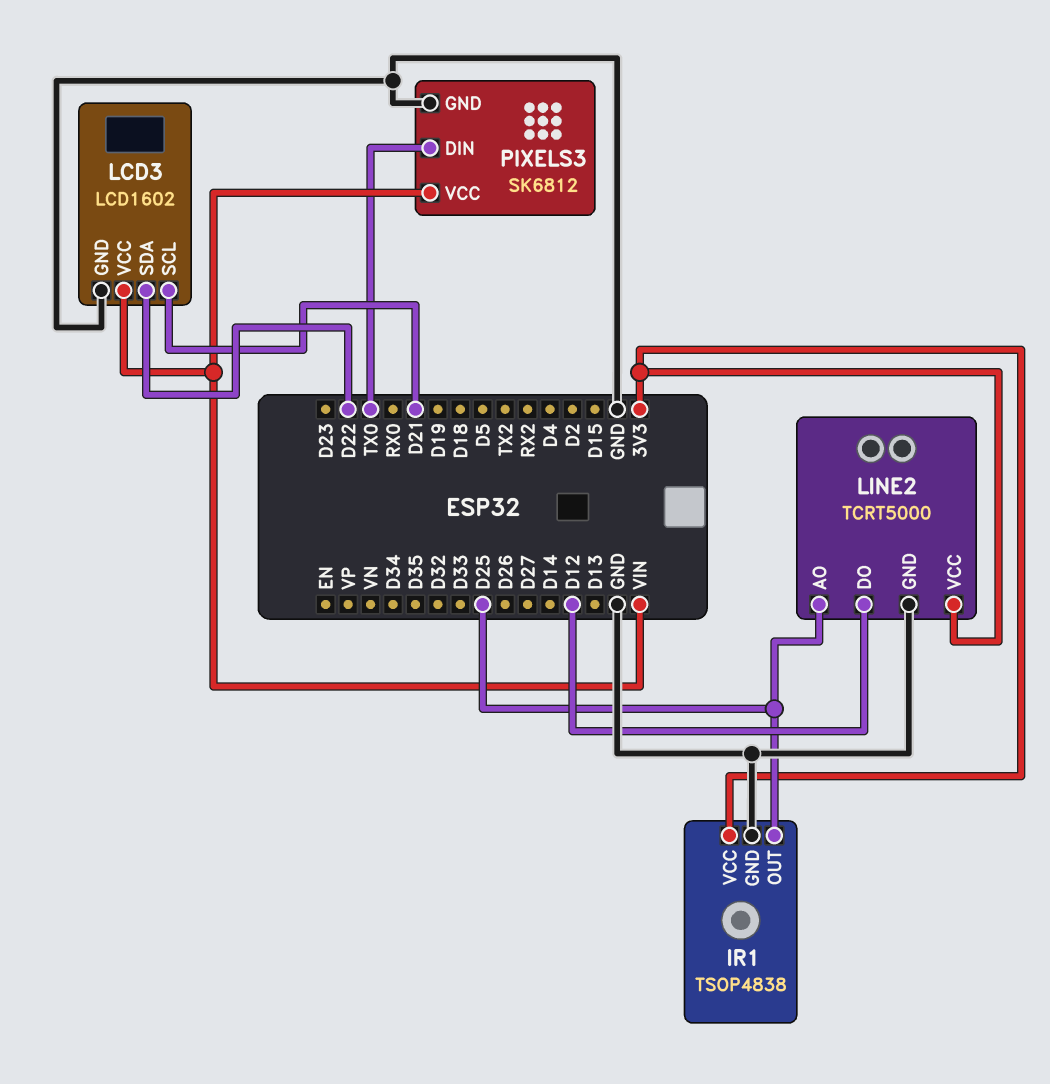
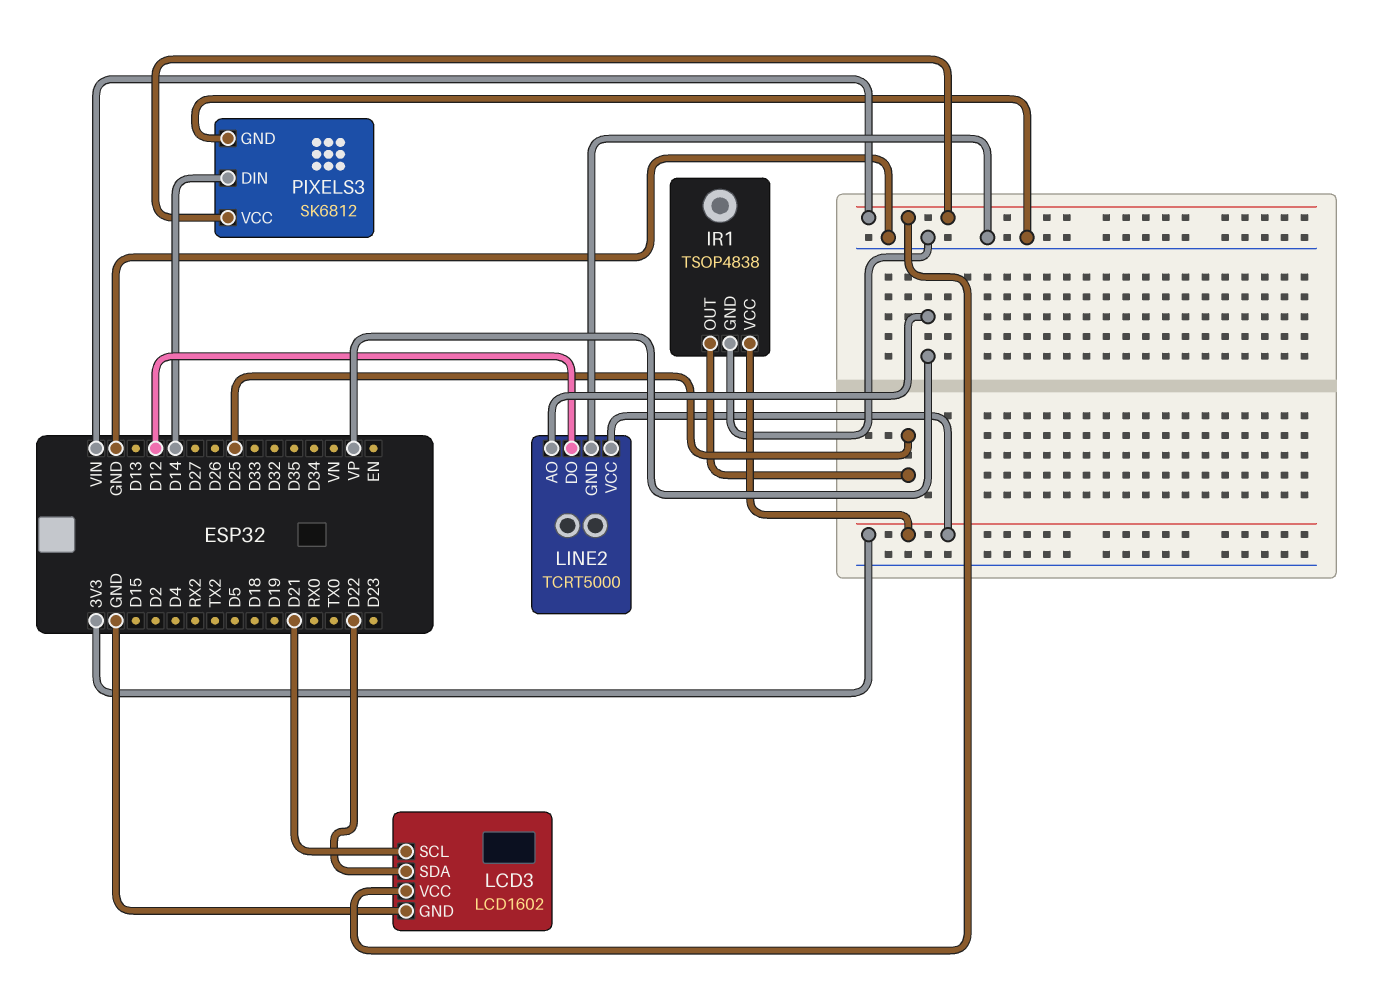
LINE2 pin AO: D25 -> VP
PIXELS3 pin DIN: TX0 -> D14

